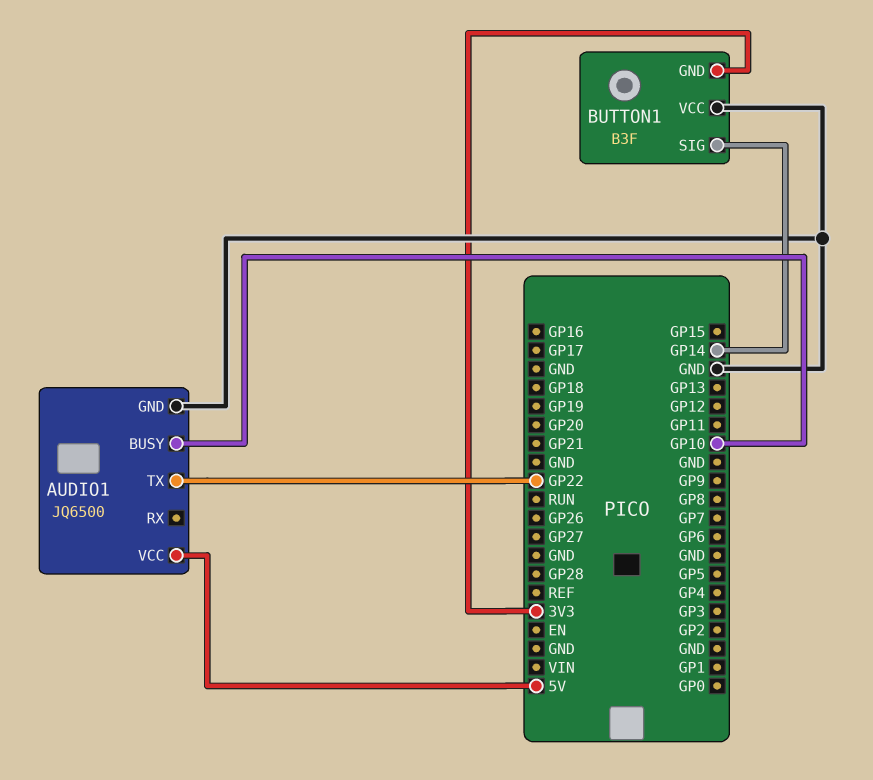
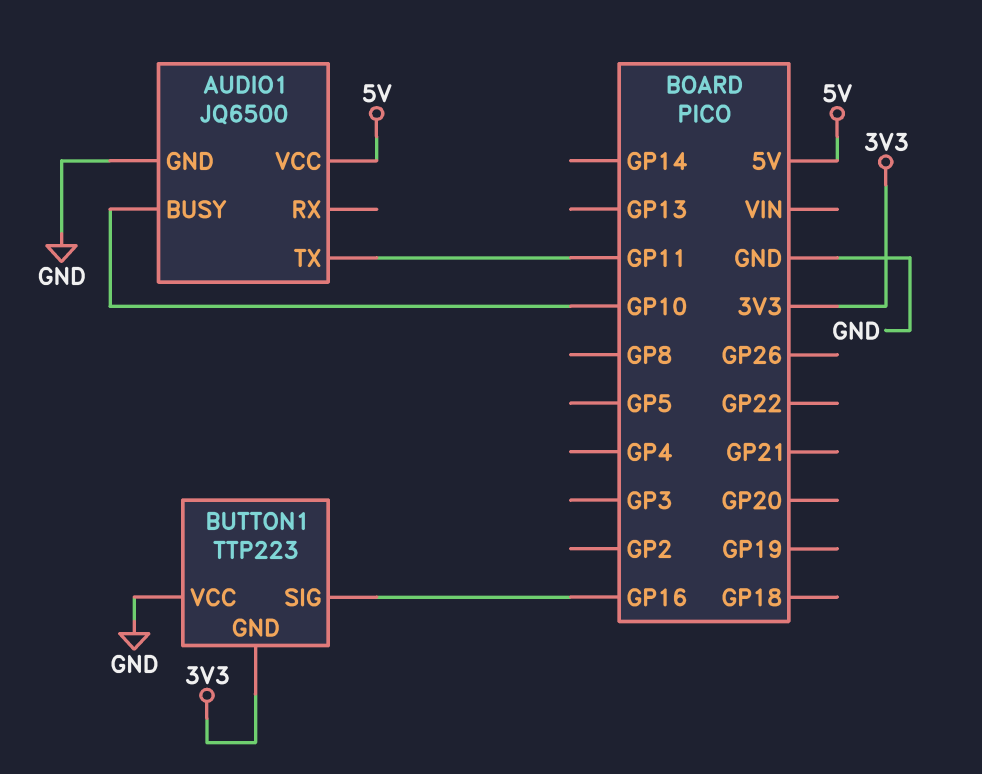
AUDIO1 pin TX: GP22 -> GP11
BUTTON1: B3F -> TTP223
BUTTON1 pin SIG: GP14 -> GP16

